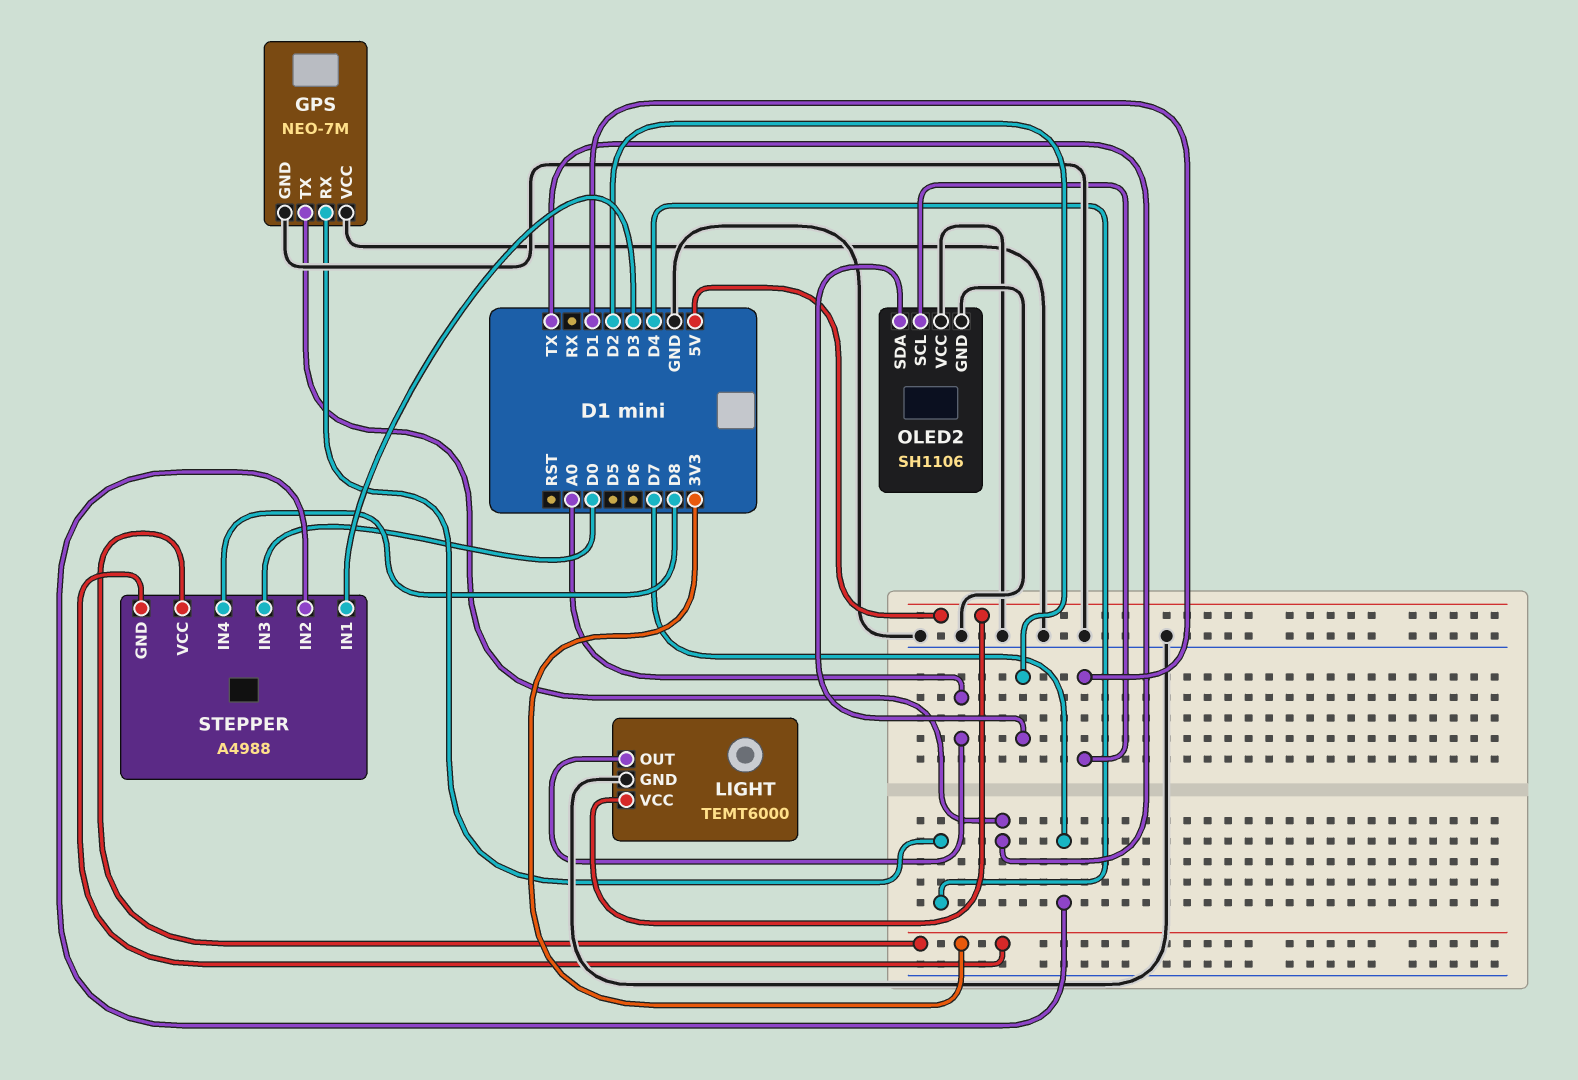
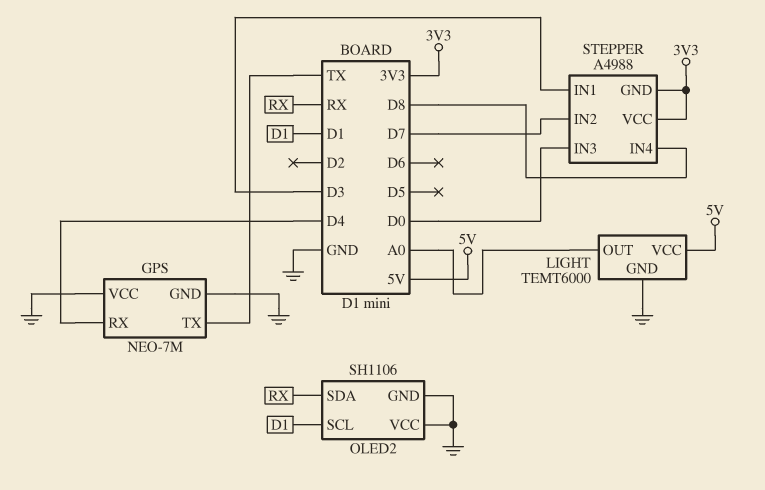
OLED2 pin SDA: D2 -> RX

